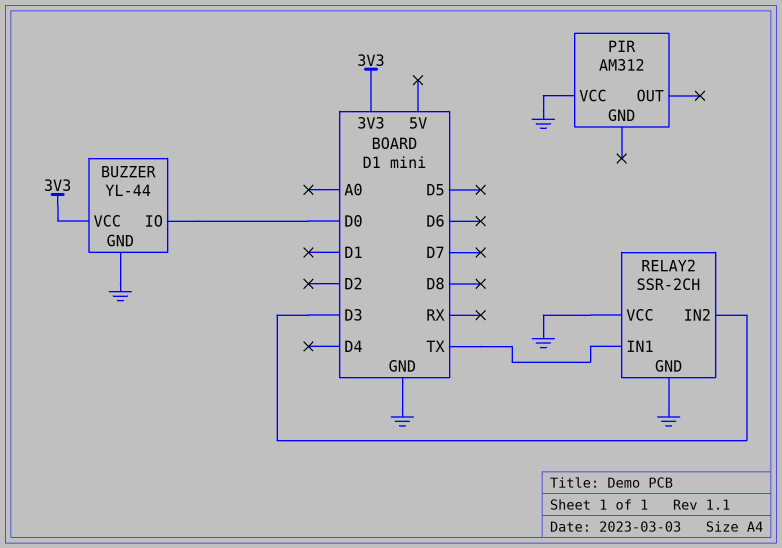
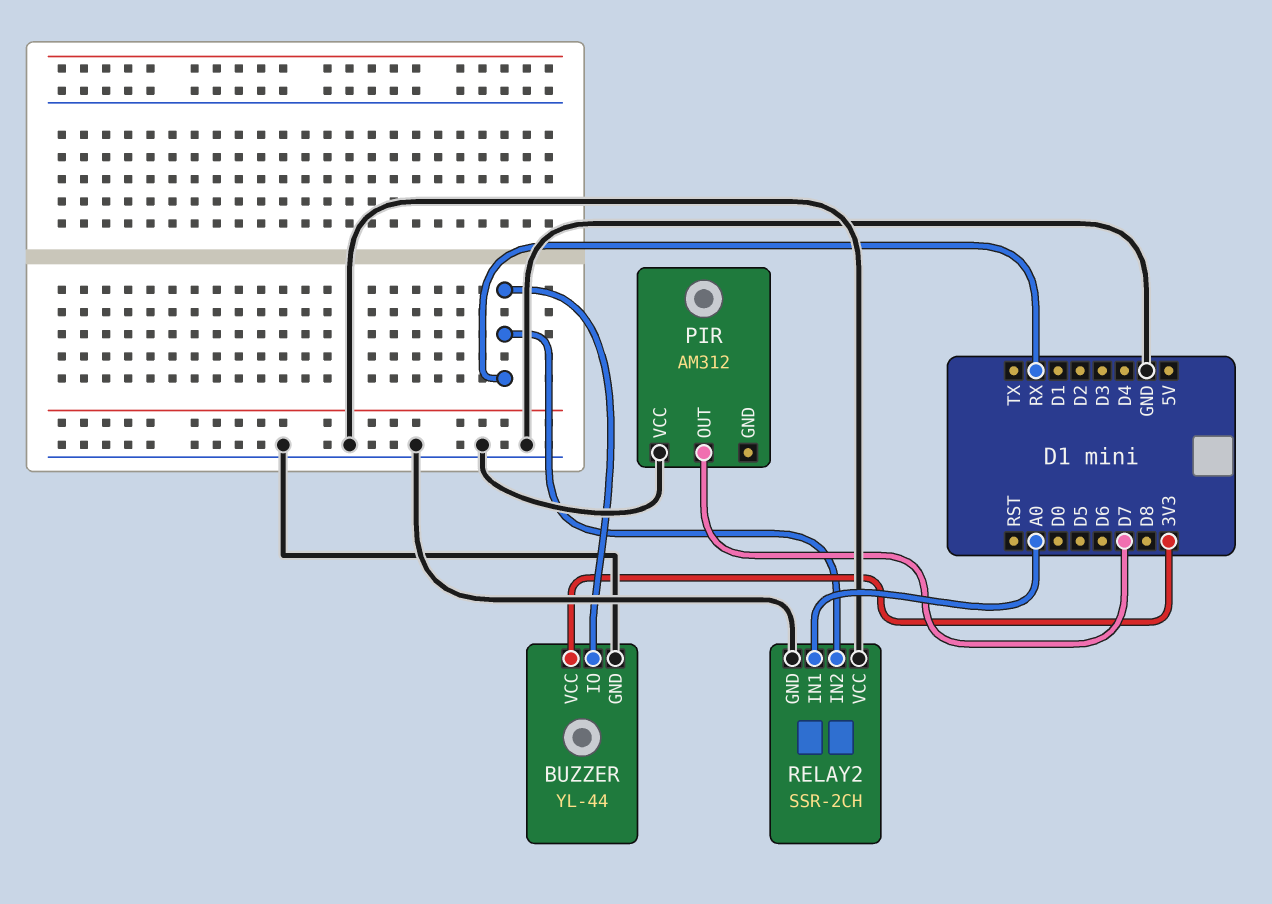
BUZZER pin IO: D0 -> RX
PIR pin OUT: none -> D7
RELAY2 pin IN1: TX -> A0
RELAY2 pin IN2: D3 -> RX

